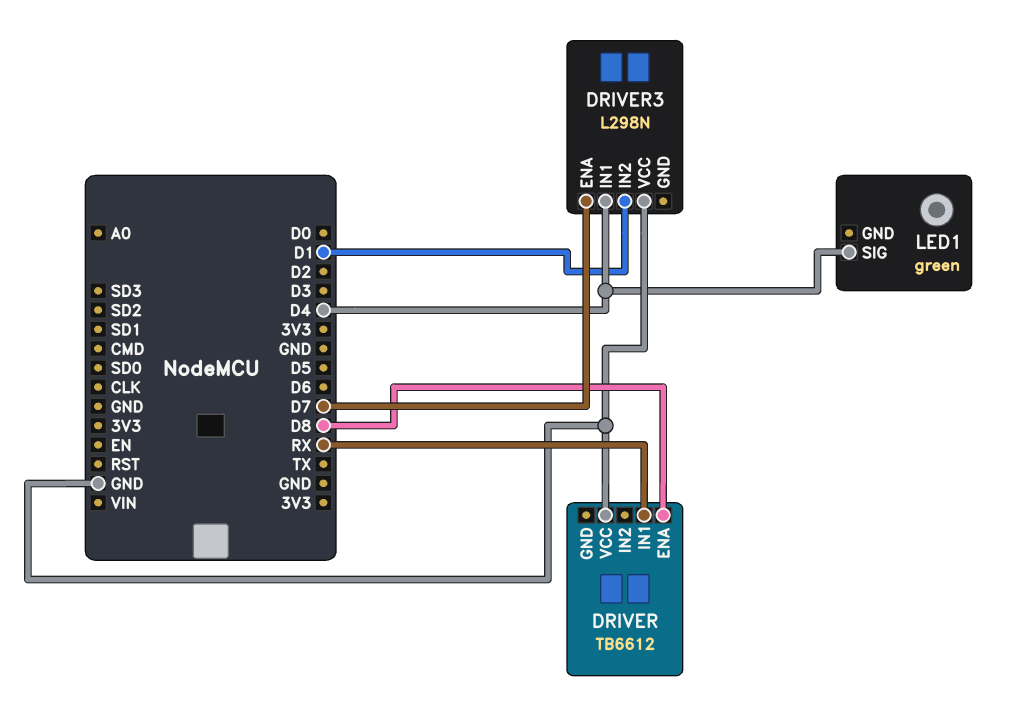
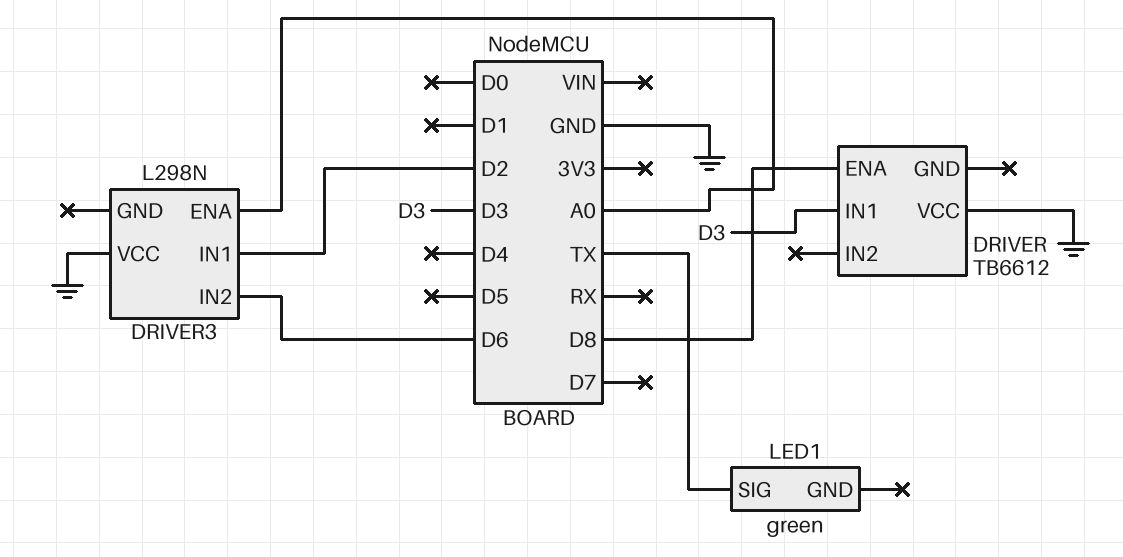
DRIVER pin IN1: RX -> D3
DRIVER3 pin ENA: D7 -> A0
DRIVER3 pin IN1: D4 -> D2
DRIVER3 pin IN2: D1 -> D6
LED1 pin SIG: D4 -> TX

